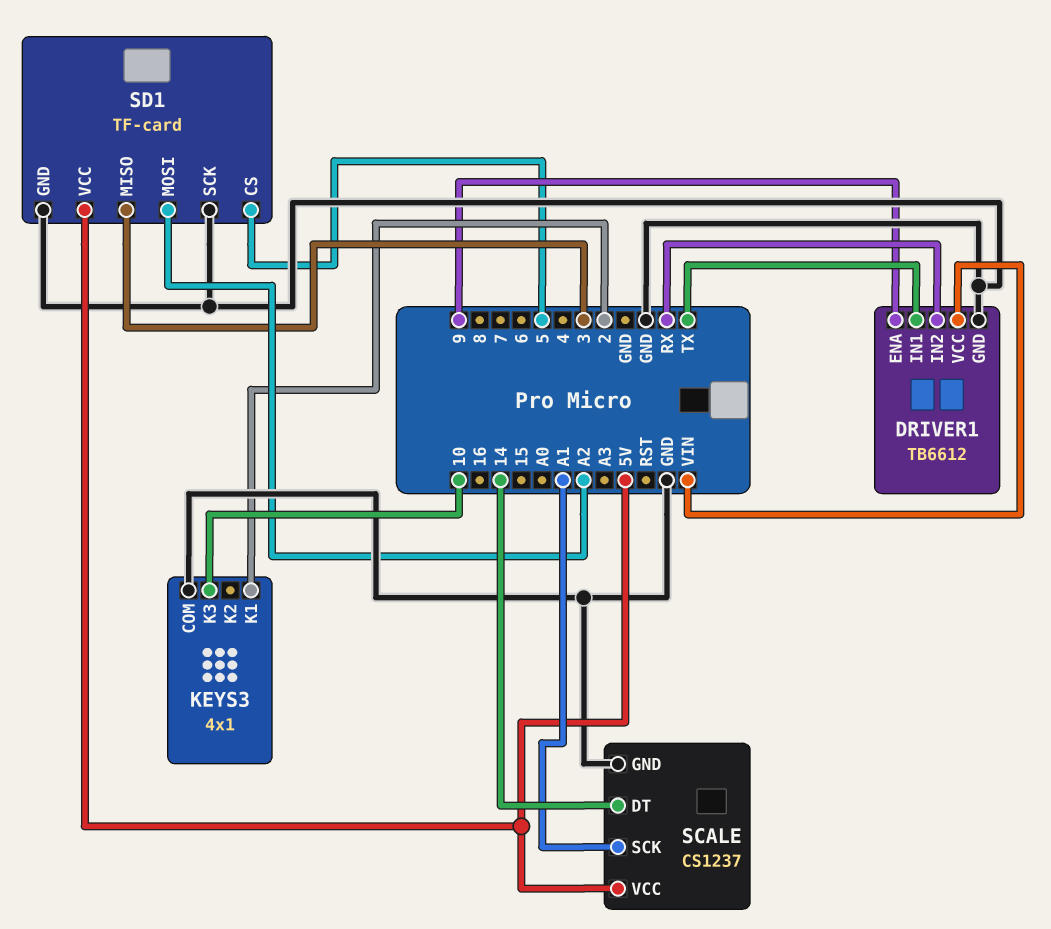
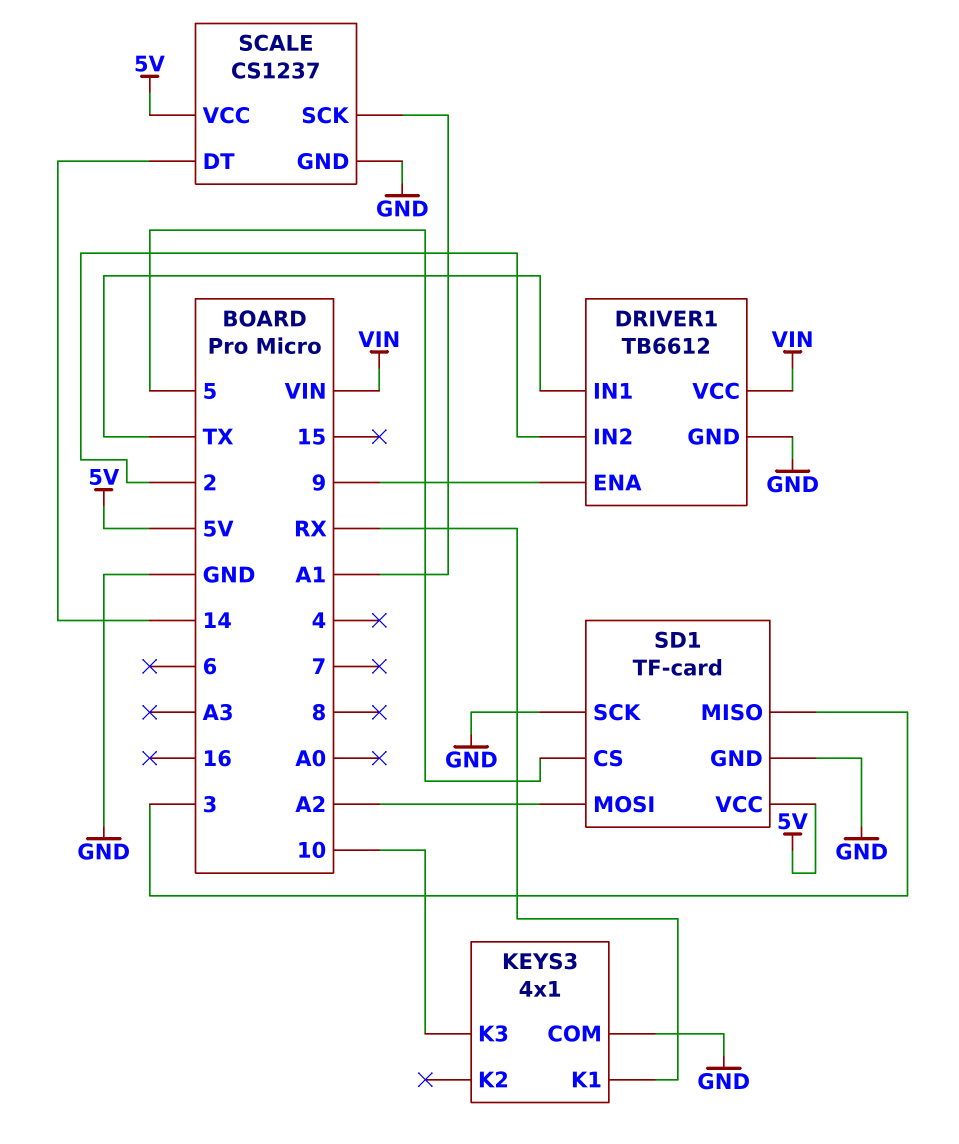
DRIVER1 pin IN2: RX -> 2
KEYS3 pin K1: 2 -> RX

